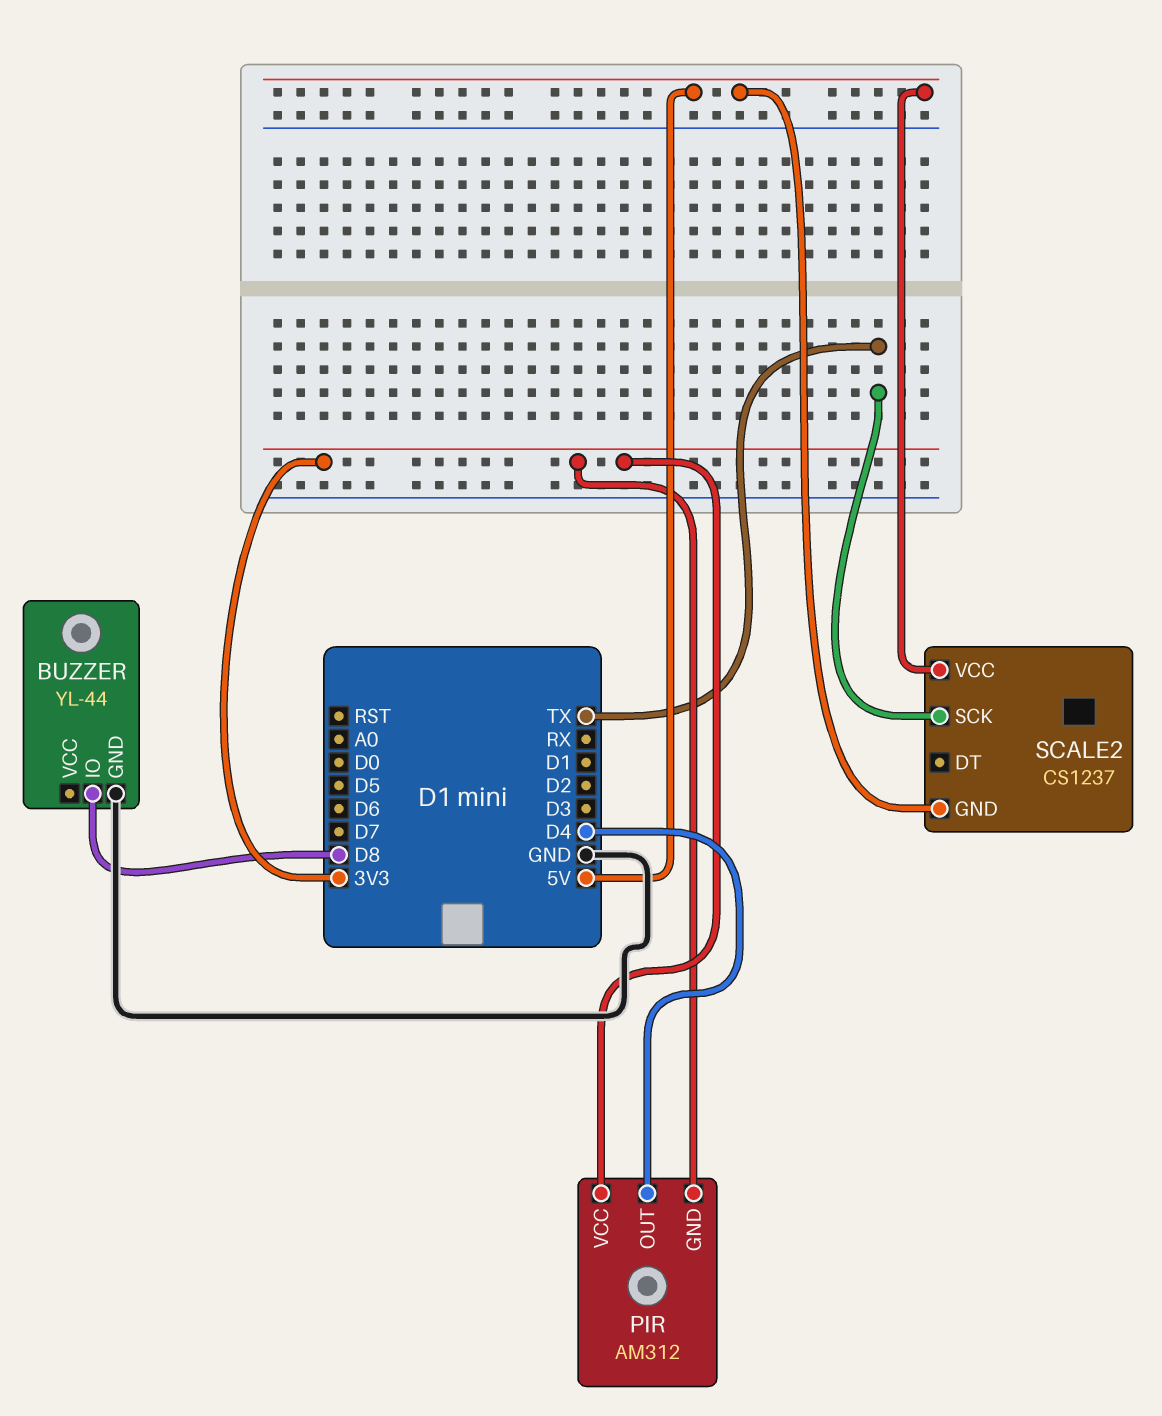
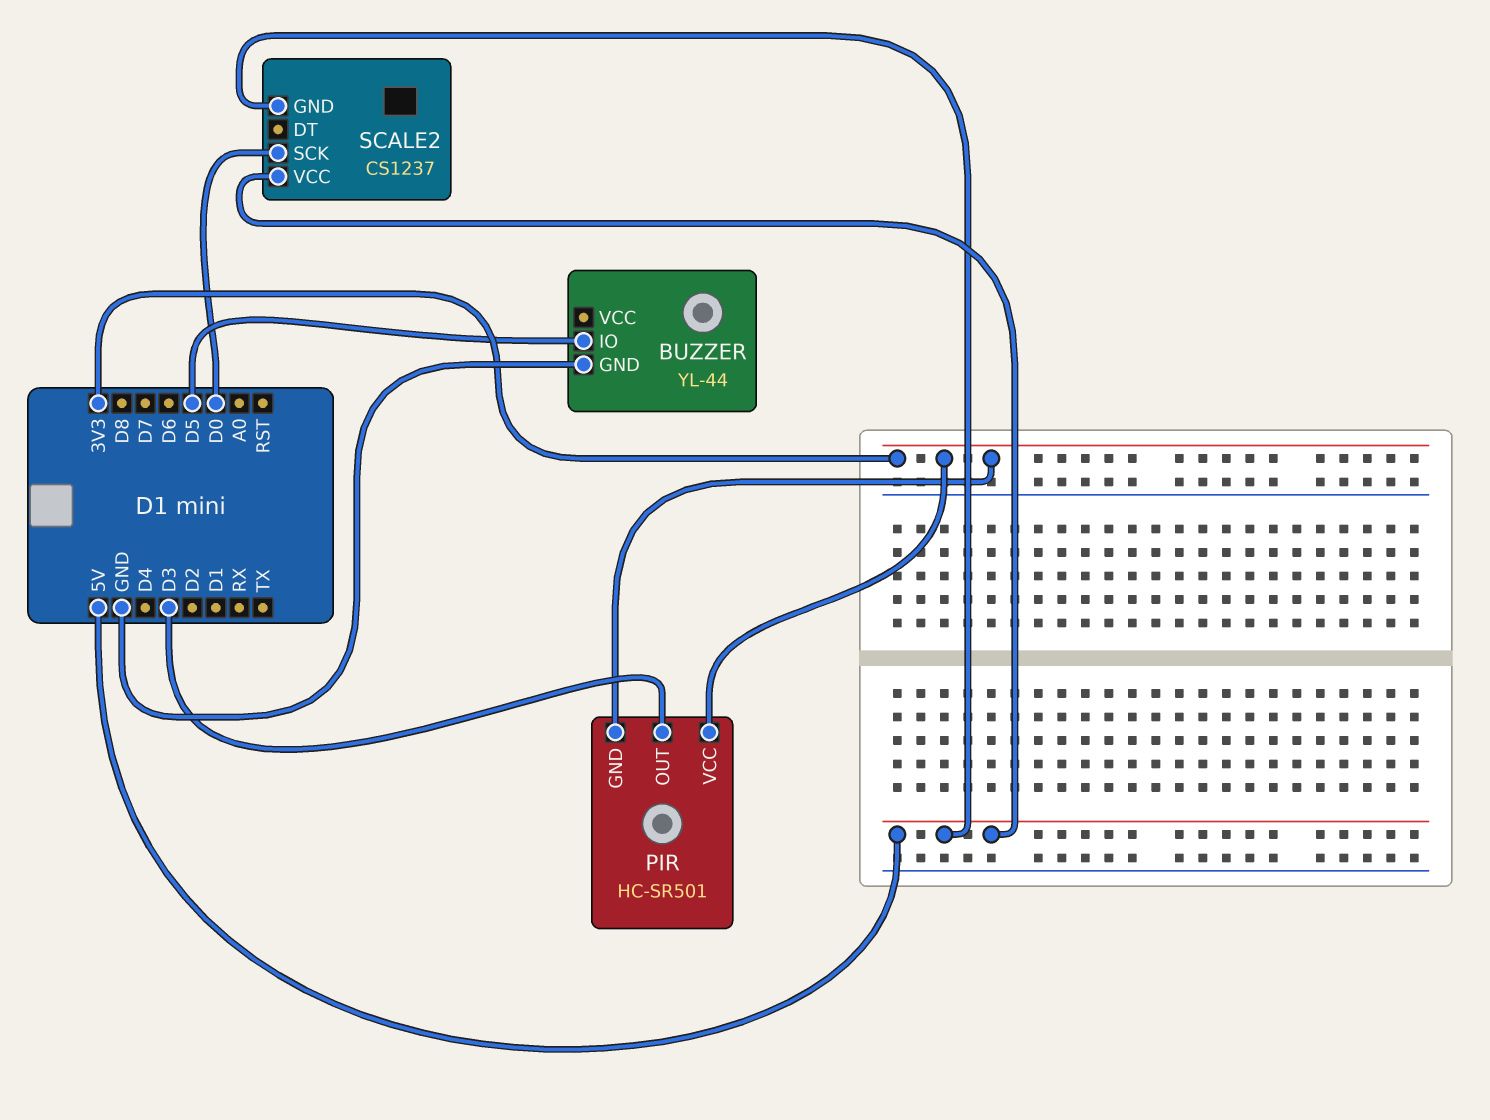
BUZZER pin IO: D8 -> D5
PIR: AM312 -> HC-SR501
PIR pin OUT: D4 -> D3
SCALE2 pin SCK: TX -> D0

